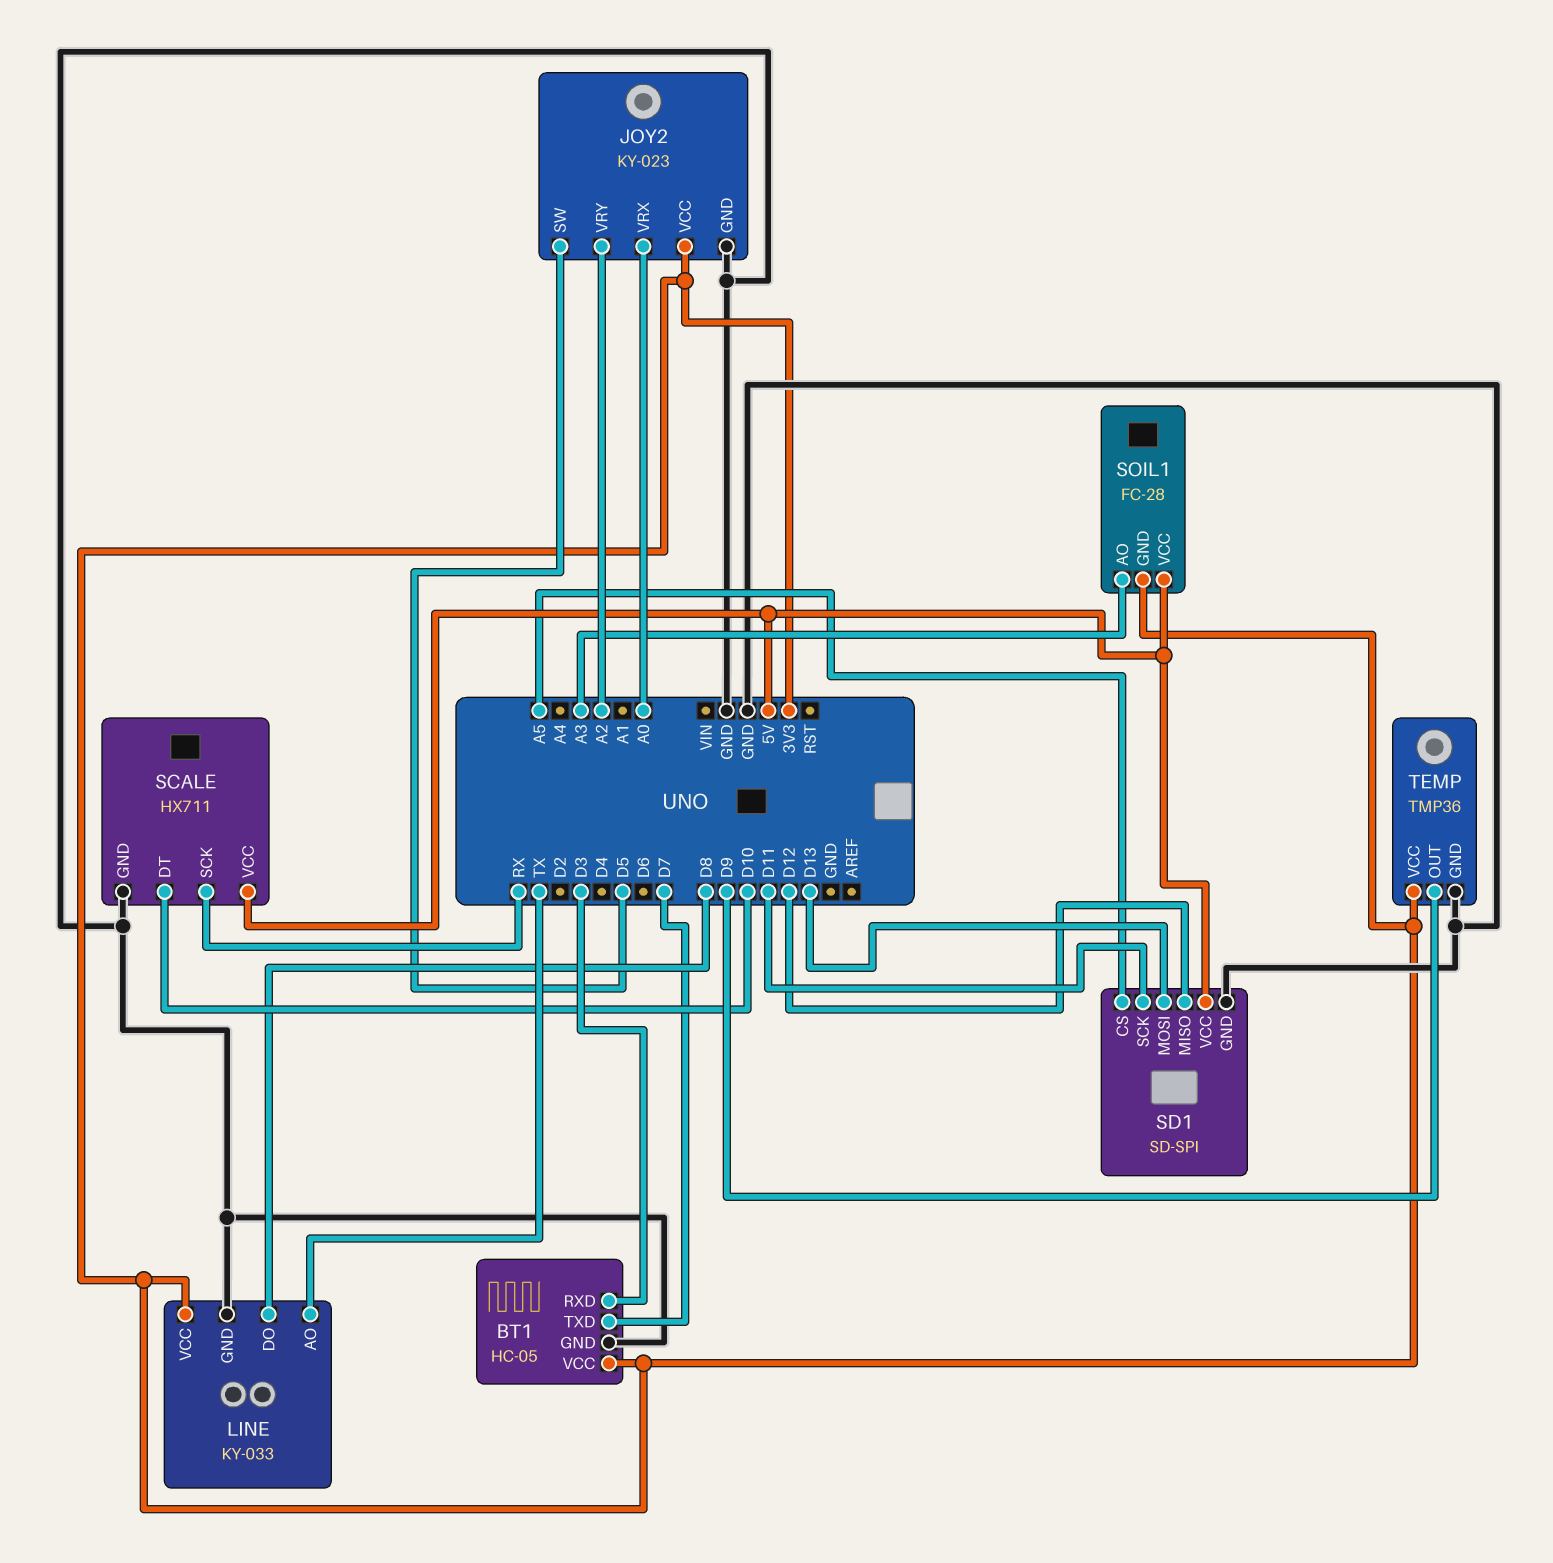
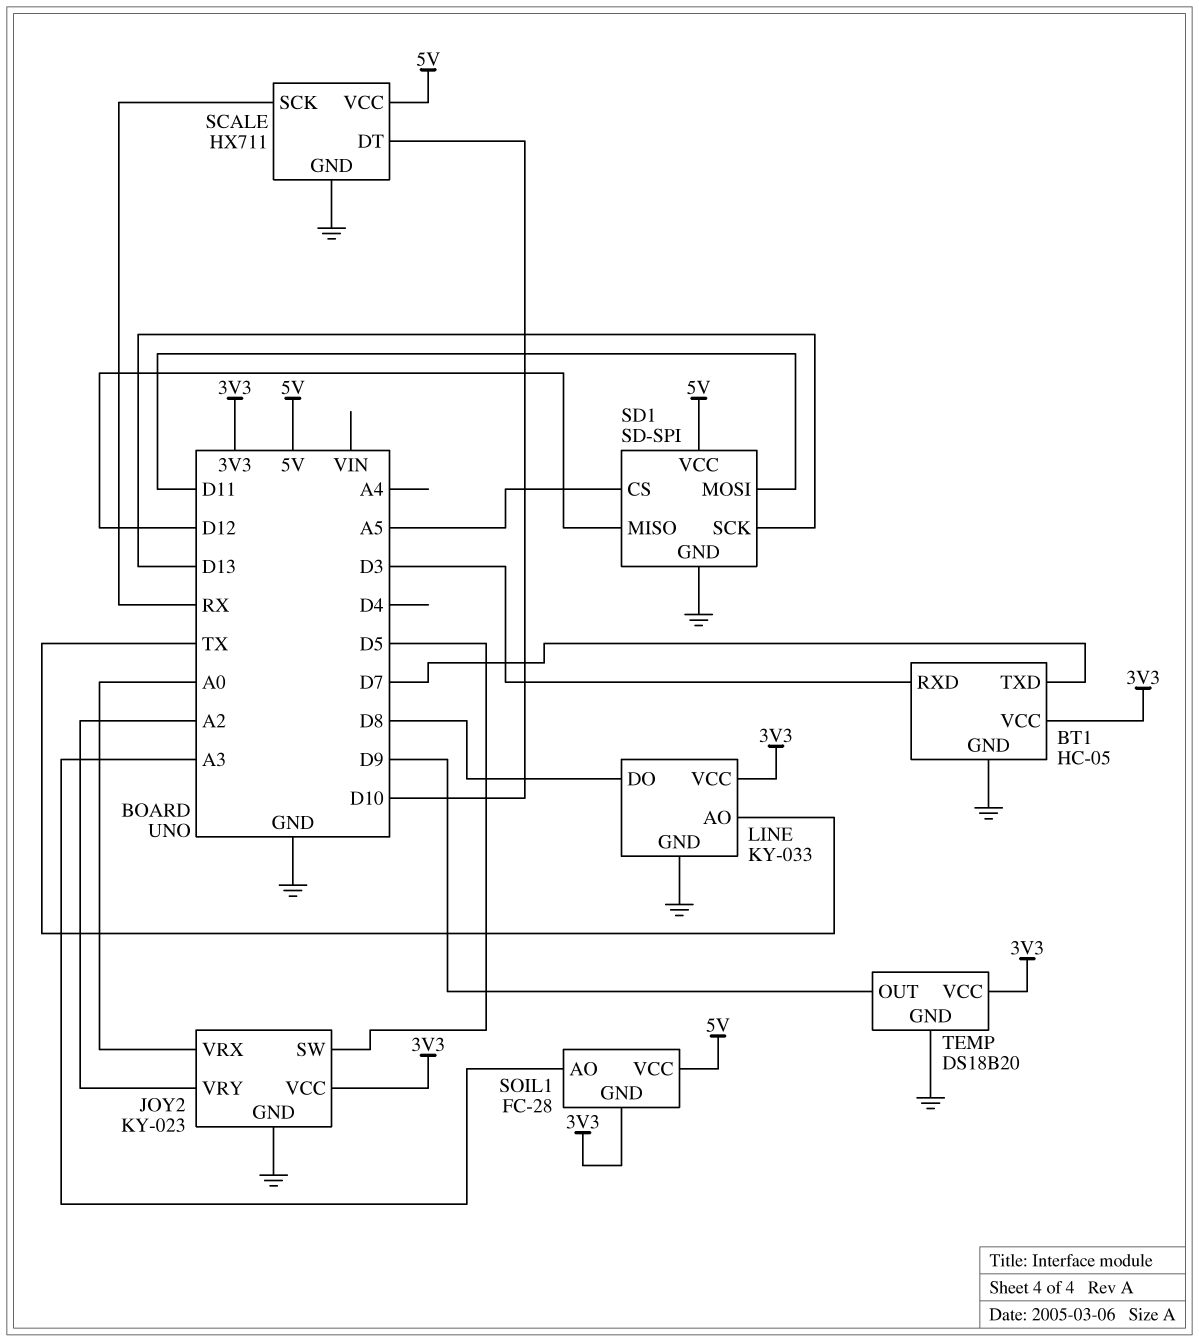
SD1 pin MOSI: D13 -> D11
SD1 pin SCK: D11 -> D13
TEMP: TMP36 -> DS18B20

